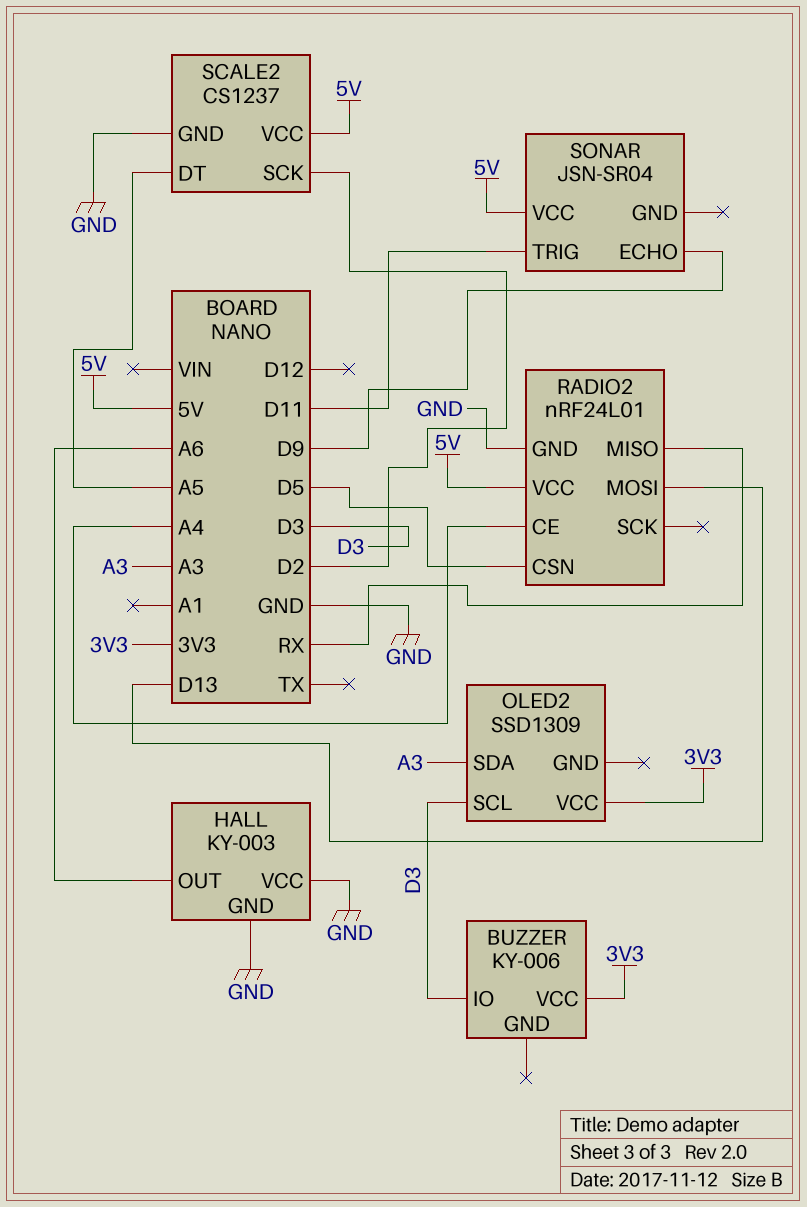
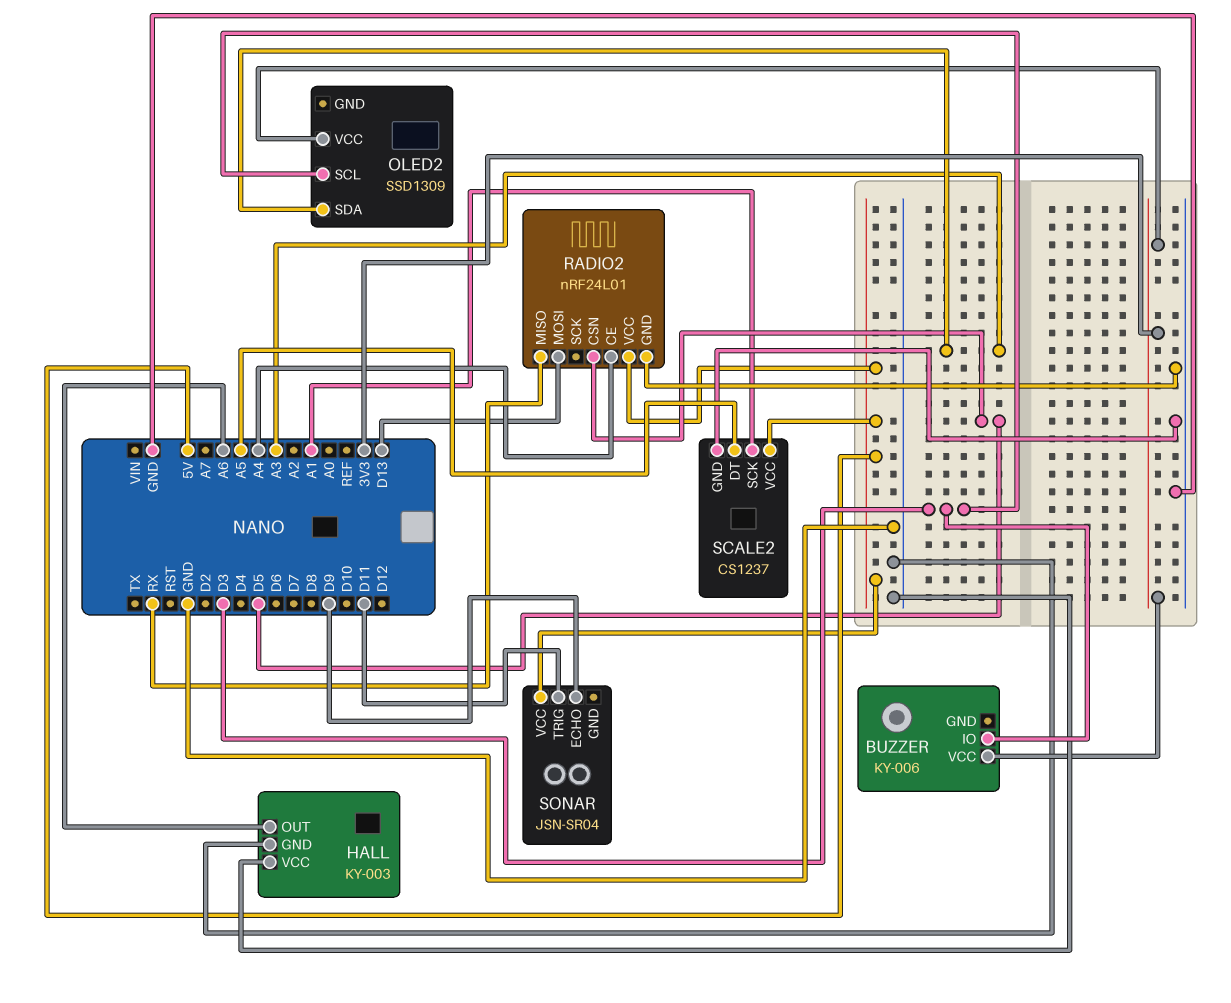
SCALE2 pin SCK: D2 -> A1

